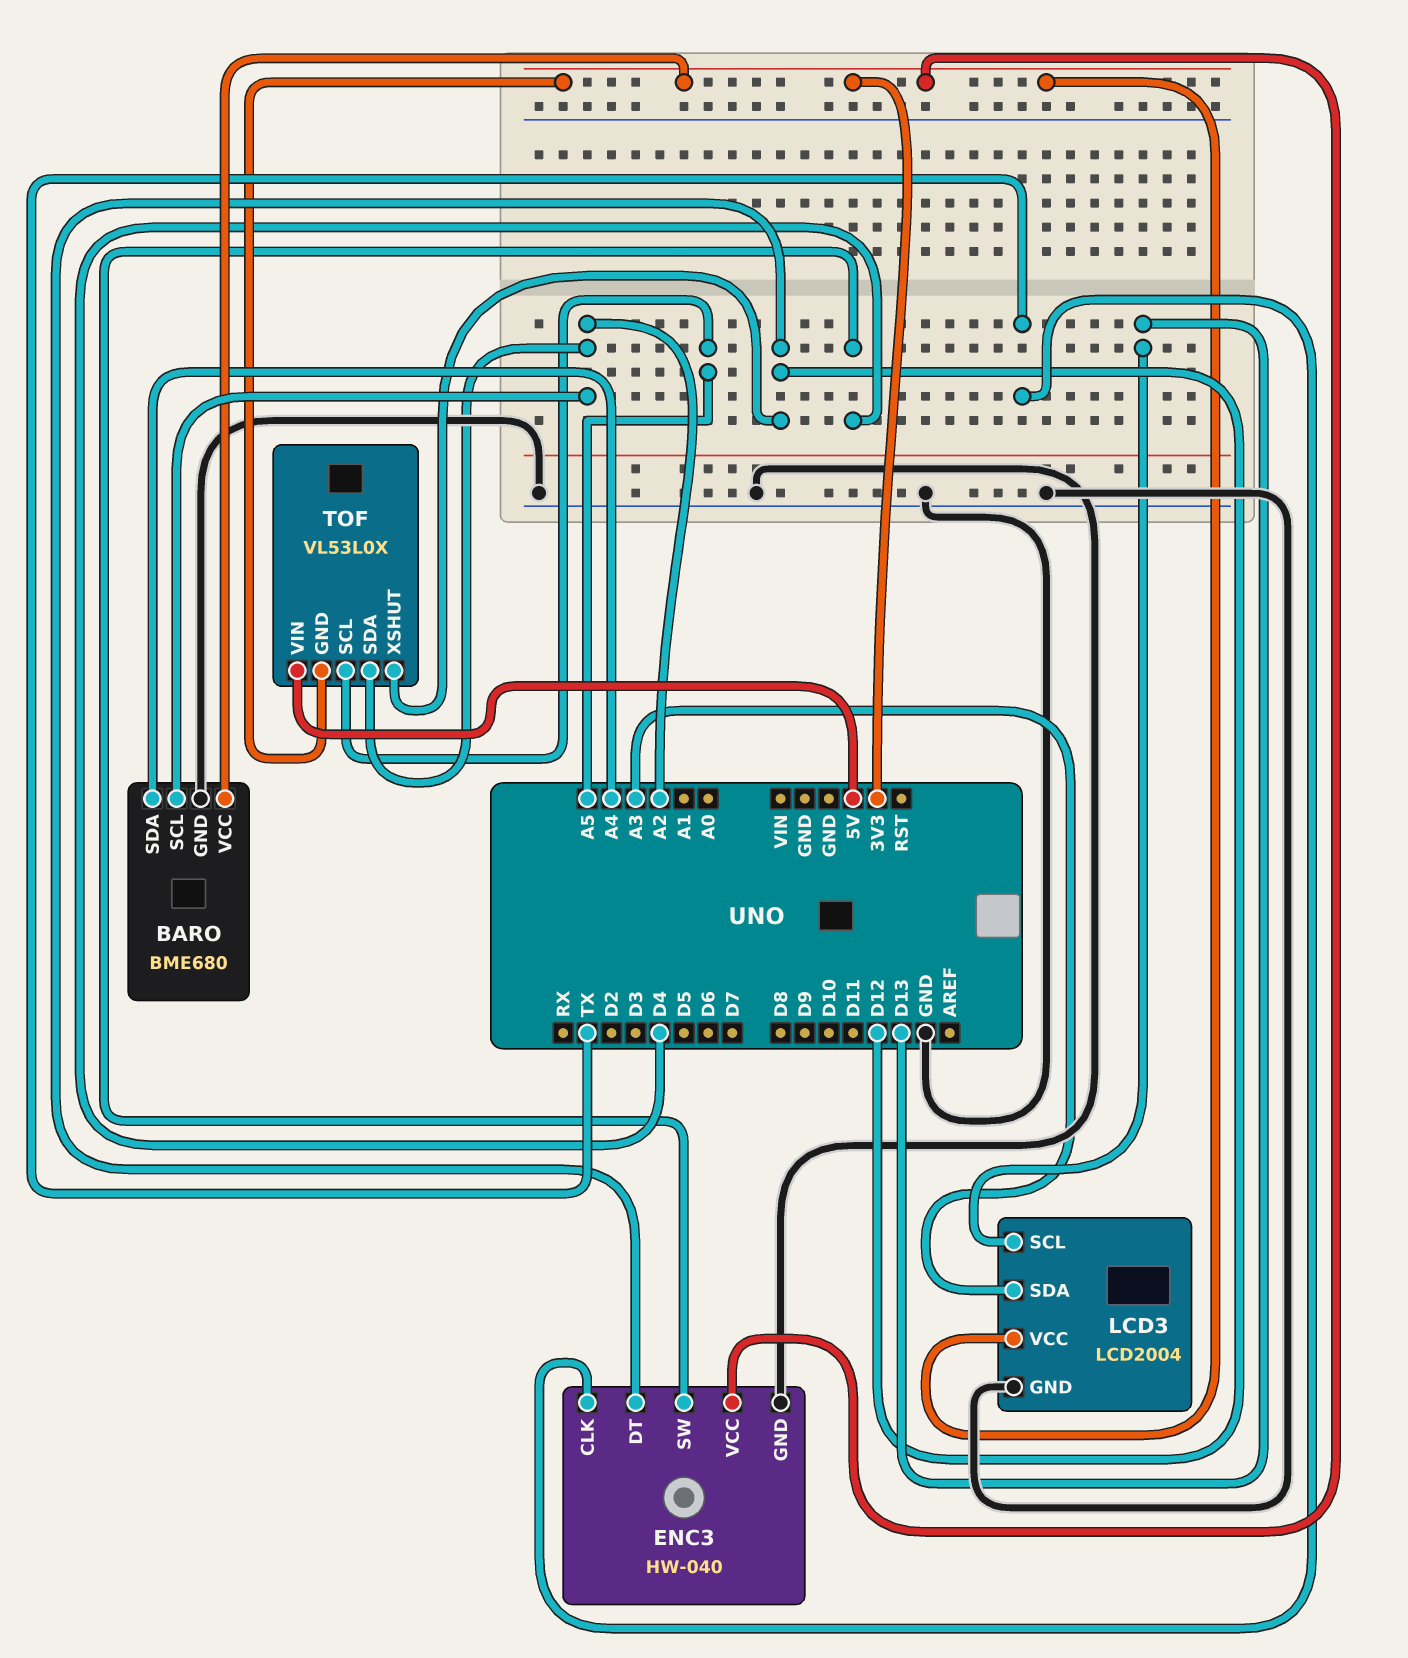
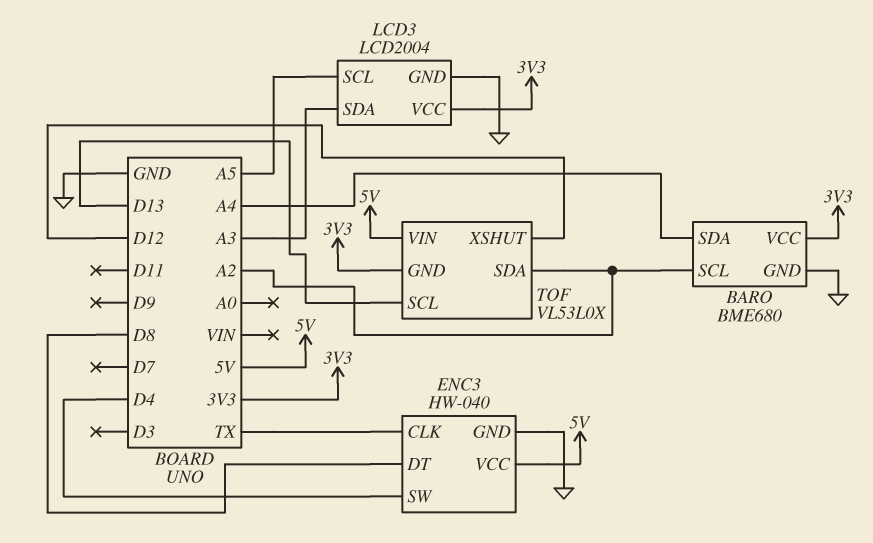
ENC3 pin DT: D12 -> D8
ENC3 pin VCC: 3V3 -> 5V
LCD3 pin SCL: D13 -> A5
TOF pin SCL: A5 -> D13

